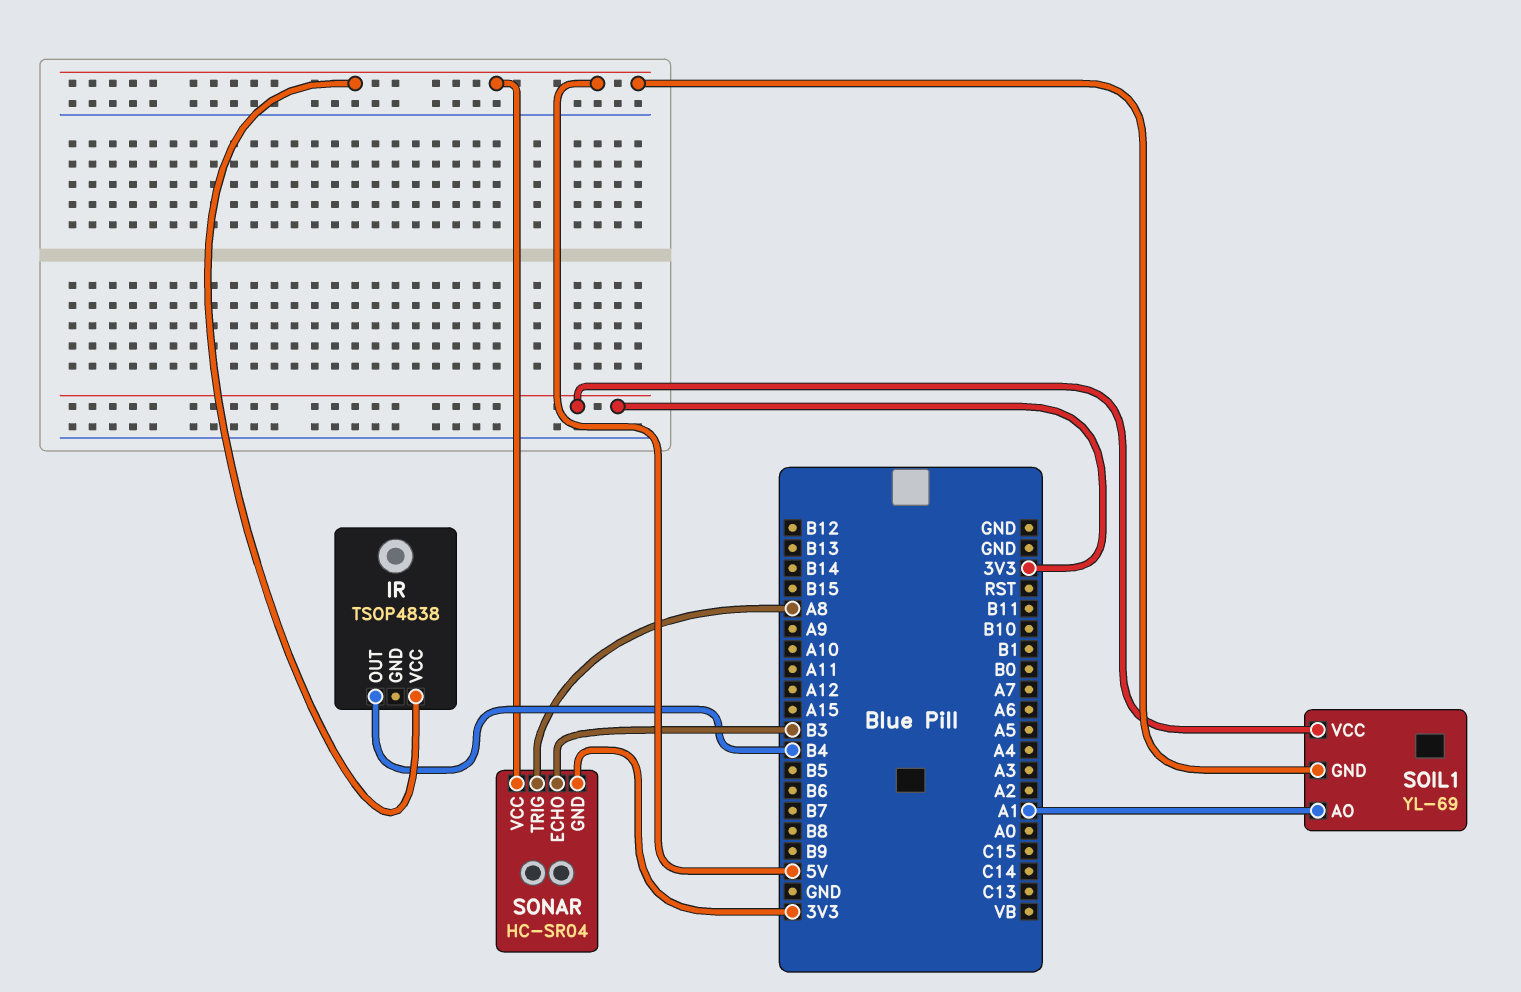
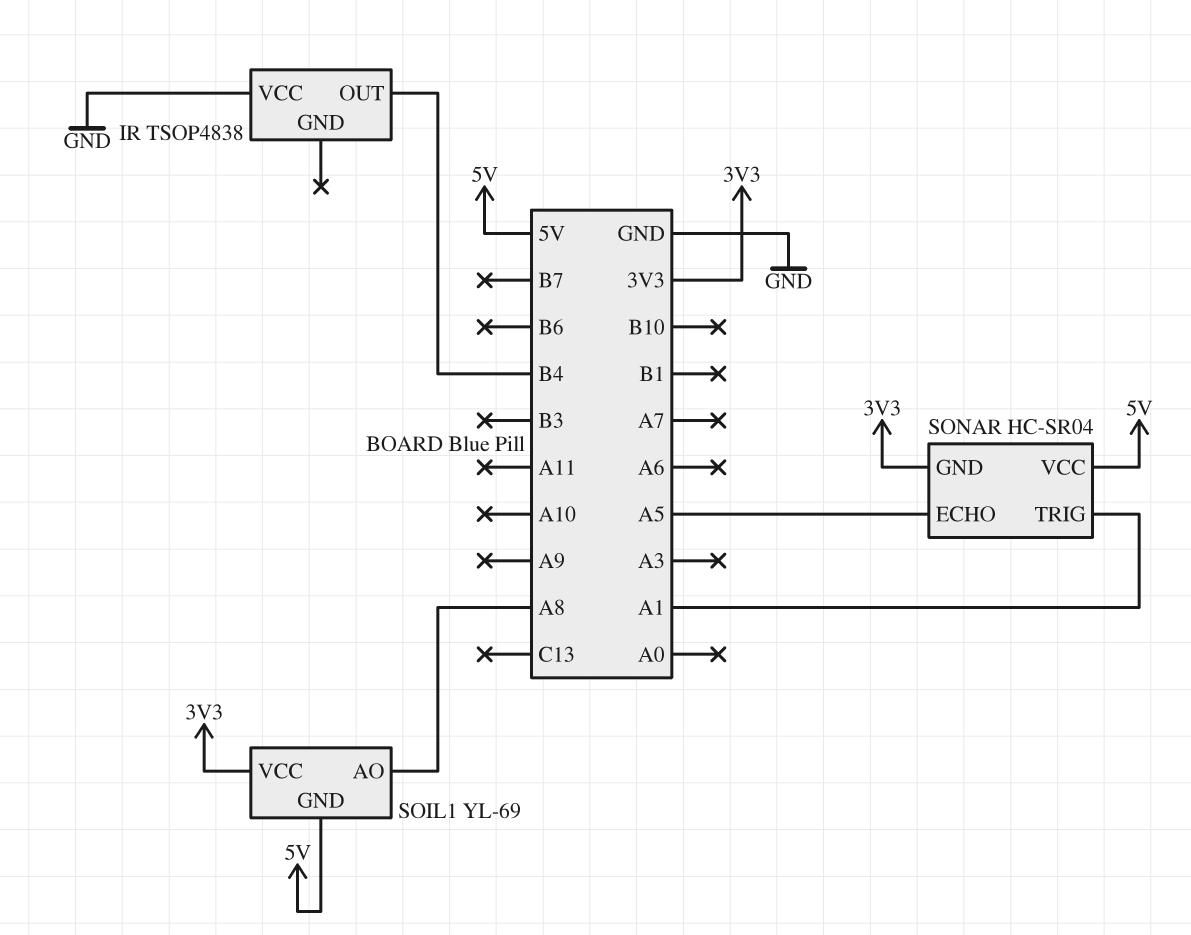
IR pin VCC: 5V -> GND
SOIL1 pin AO: A1 -> A8
SONAR pin ECHO: B3 -> A5
SONAR pin TRIG: A8 -> A1

